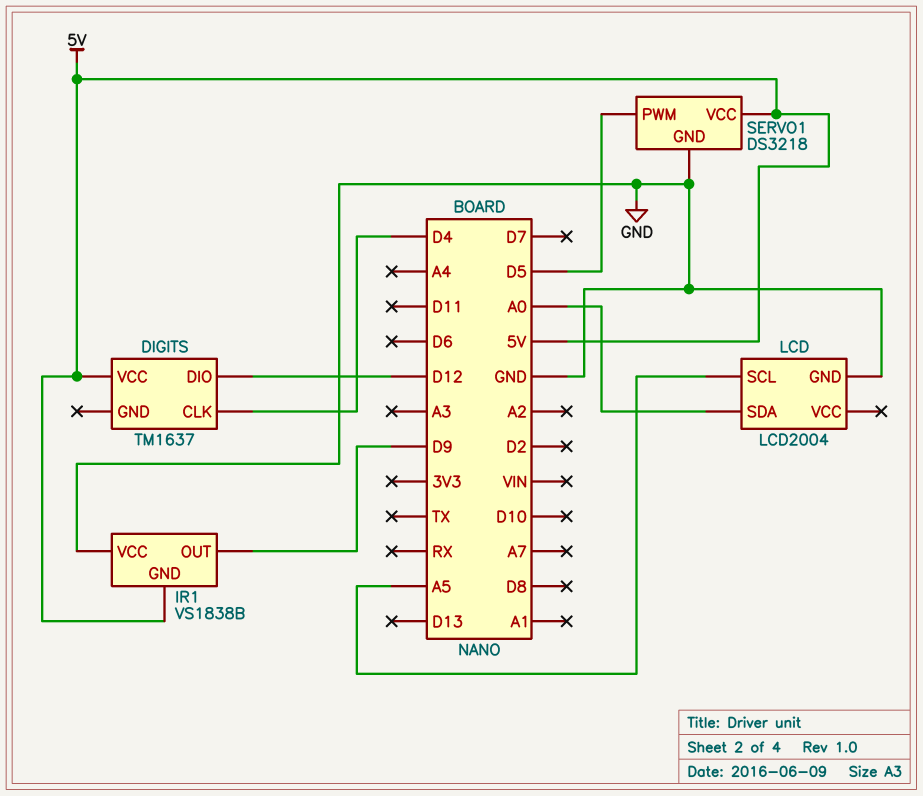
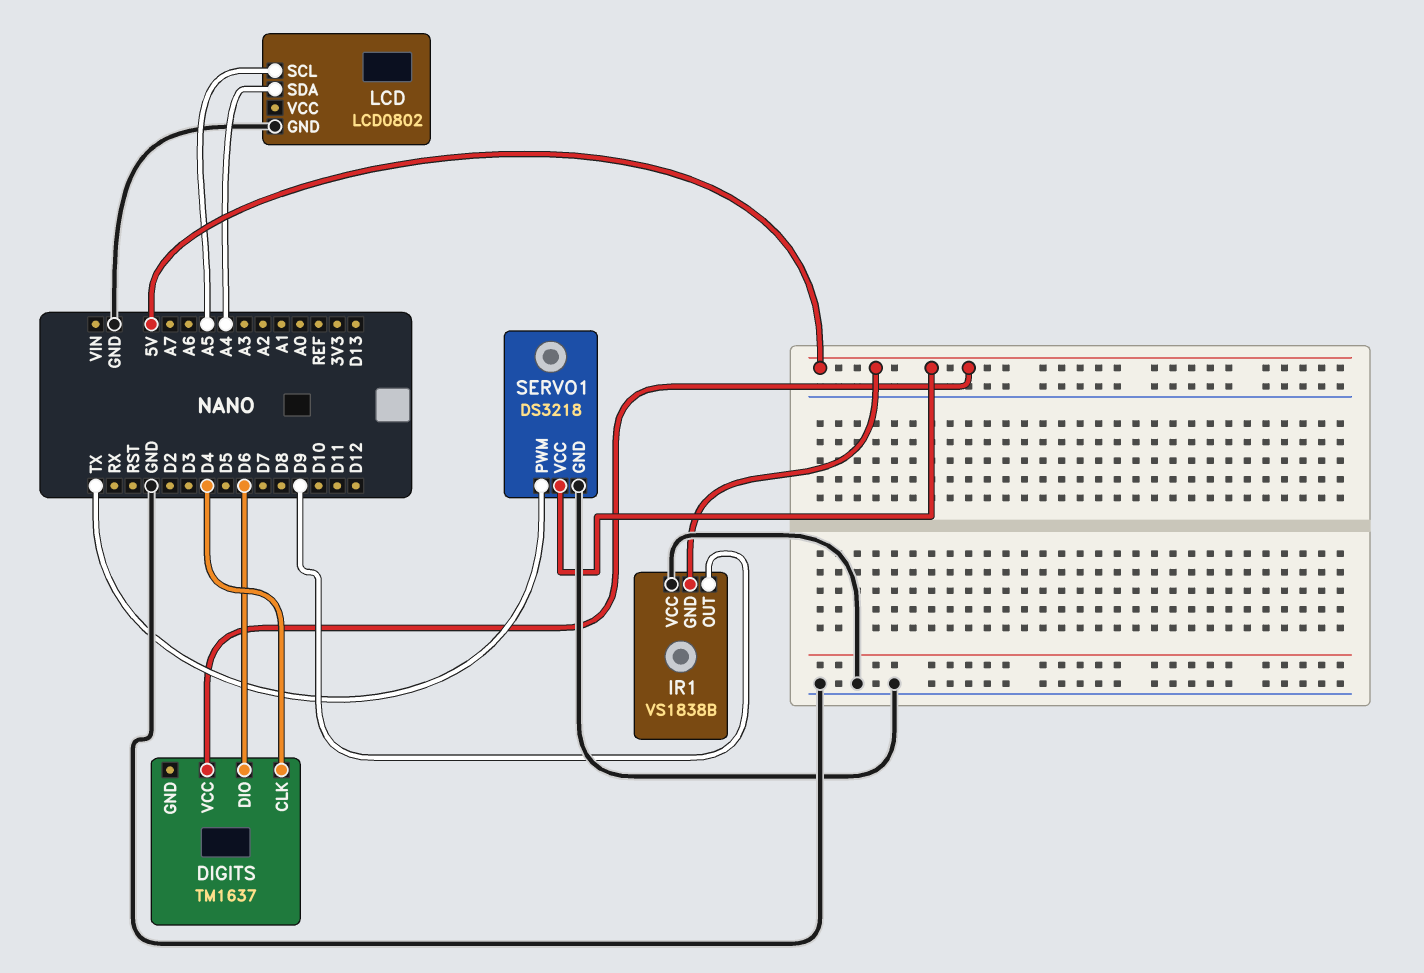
DIGITS pin DIO: D12 -> D6
LCD: LCD2004 -> LCD0802
LCD pin SDA: A0 -> A4
SERVO1 pin PWM: D5 -> TX

